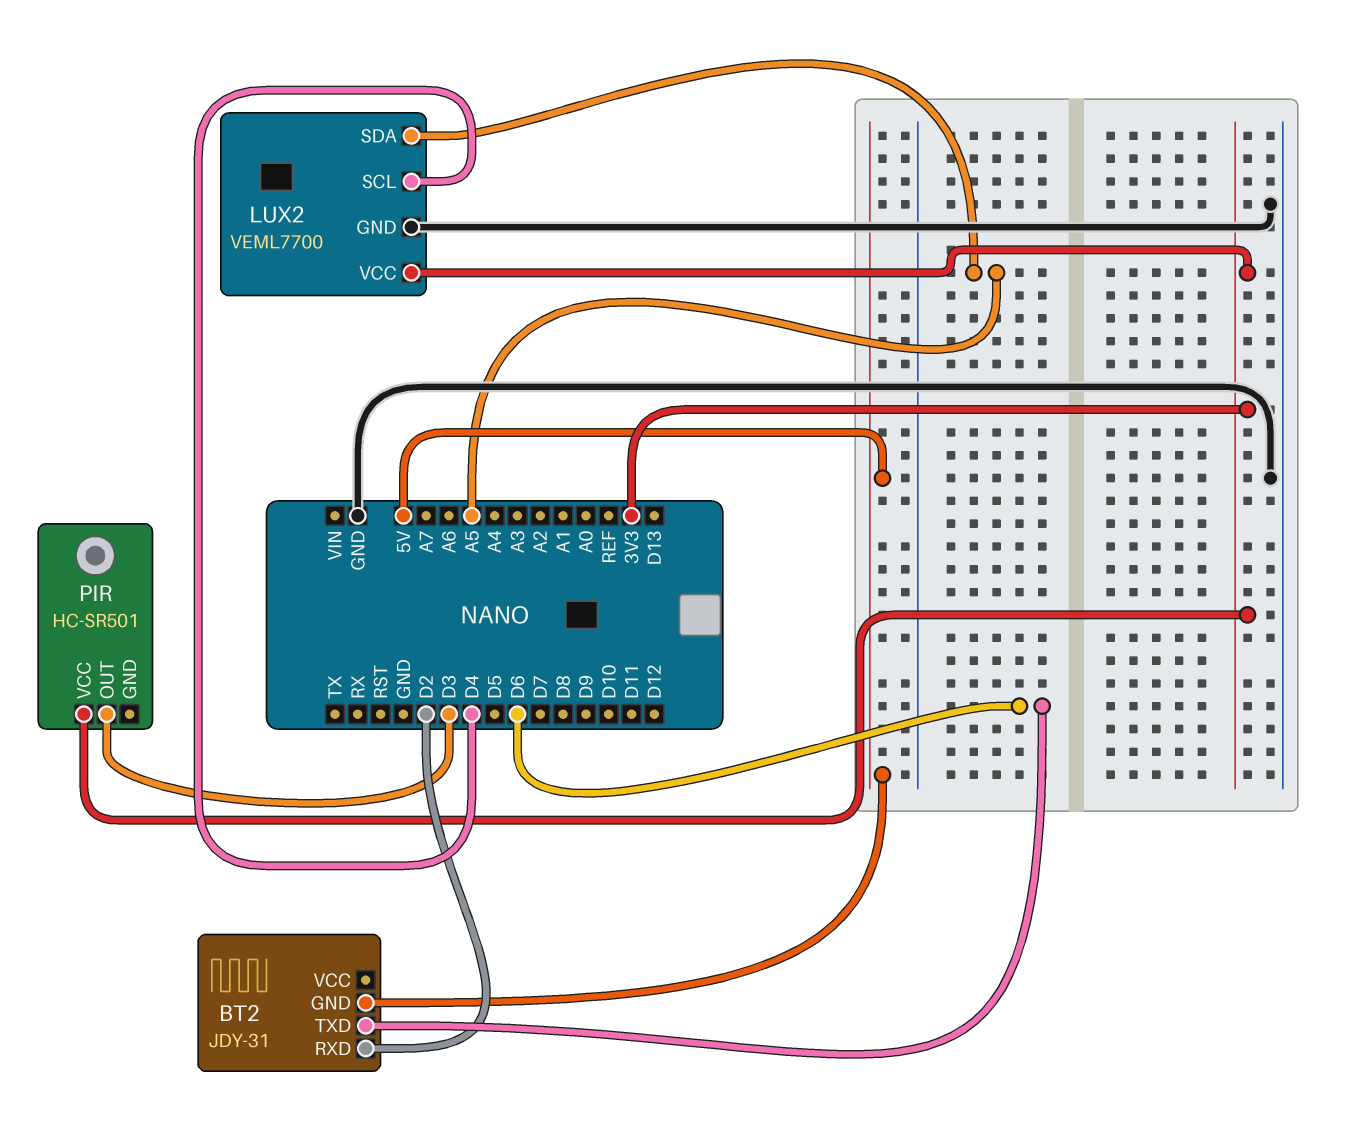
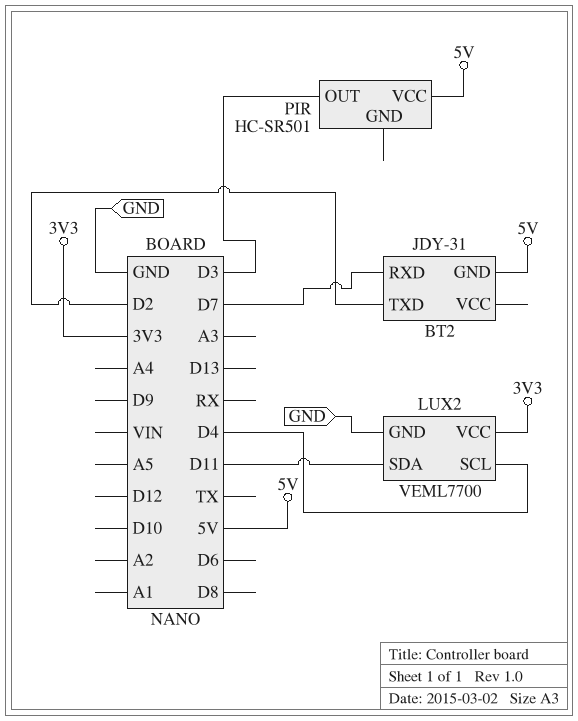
BT2 pin RXD: D2 -> D7
BT2 pin TXD: D6 -> D2
LUX2 pin SDA: A5 -> D11
PIR pin VCC: 3V3 -> 5V

